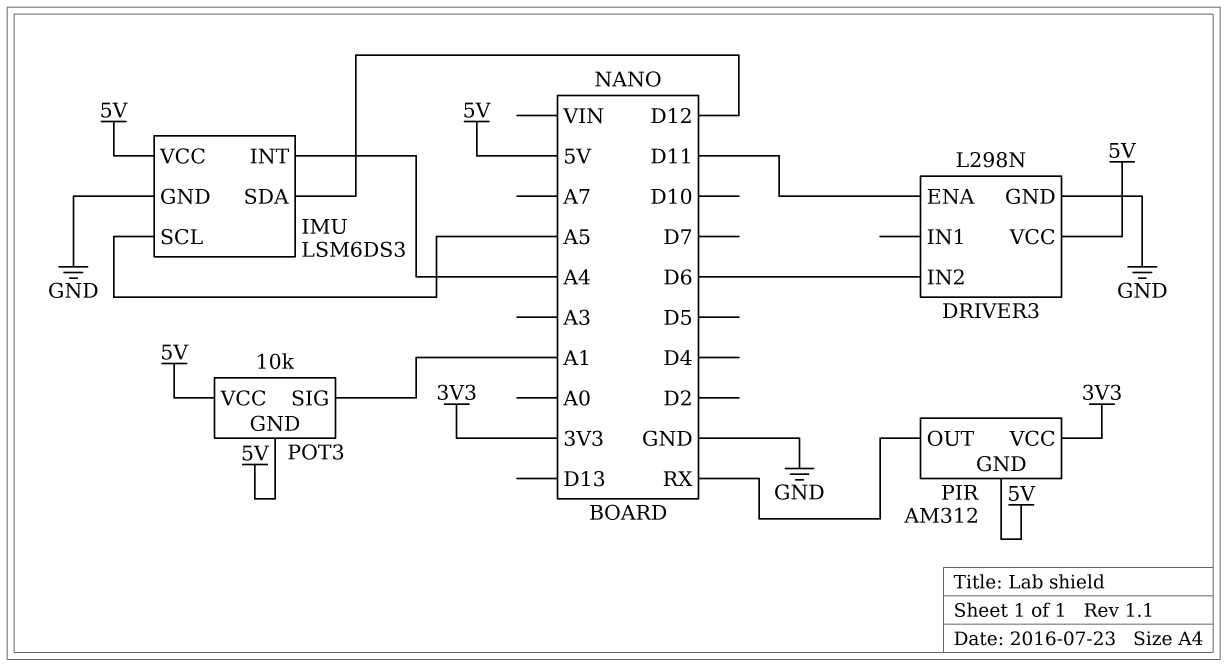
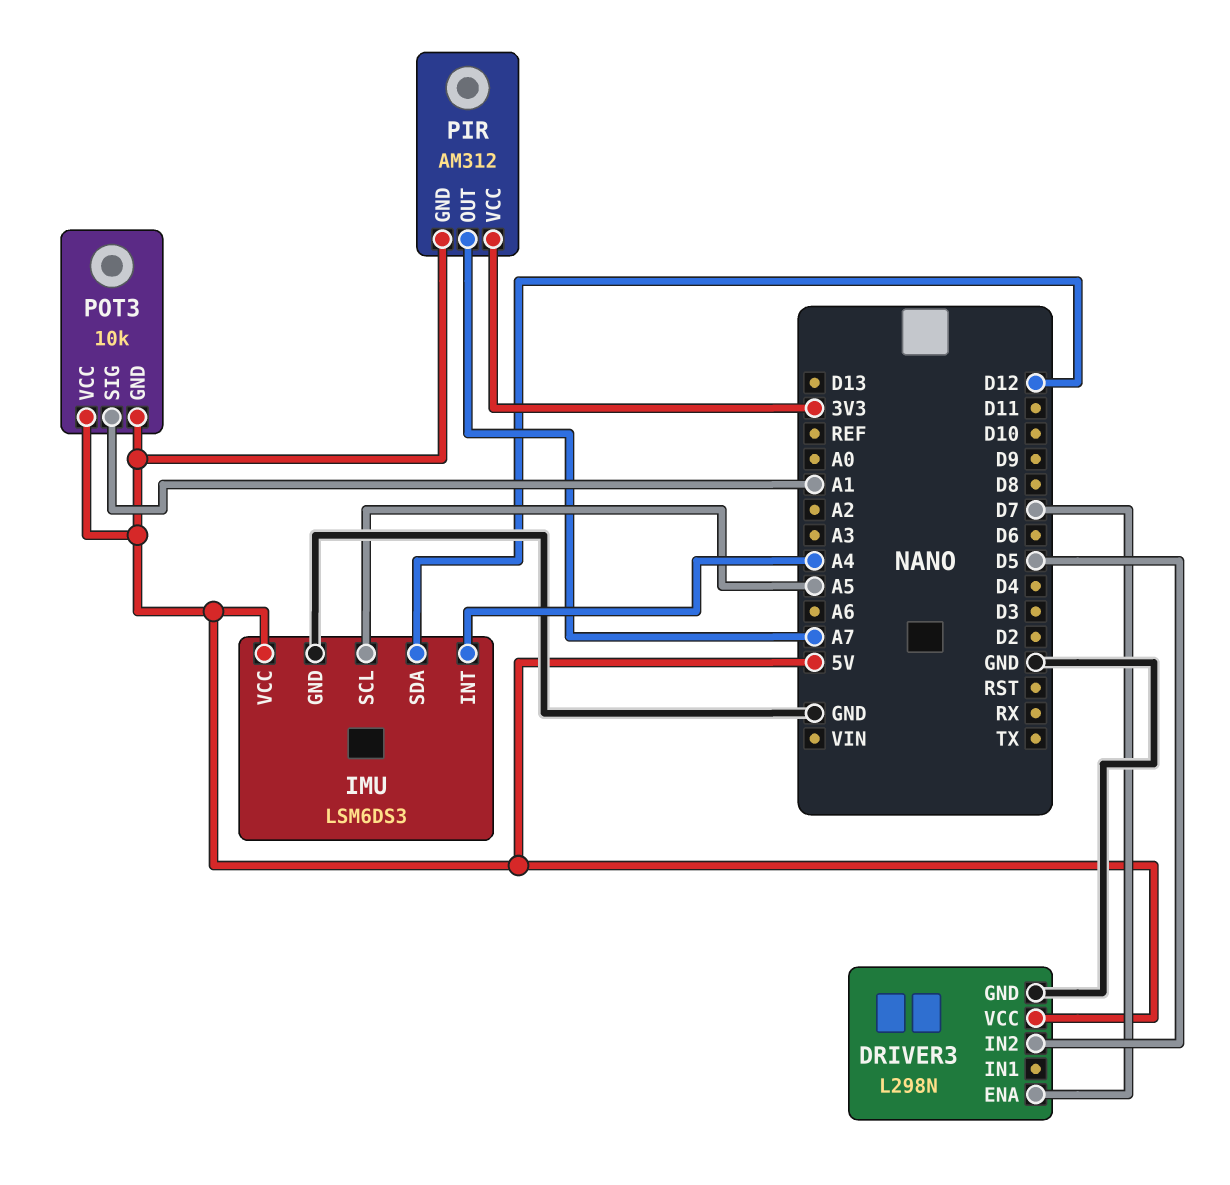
DRIVER3 pin ENA: D11 -> D7
DRIVER3 pin IN2: D6 -> D5
PIR pin OUT: RX -> A7

